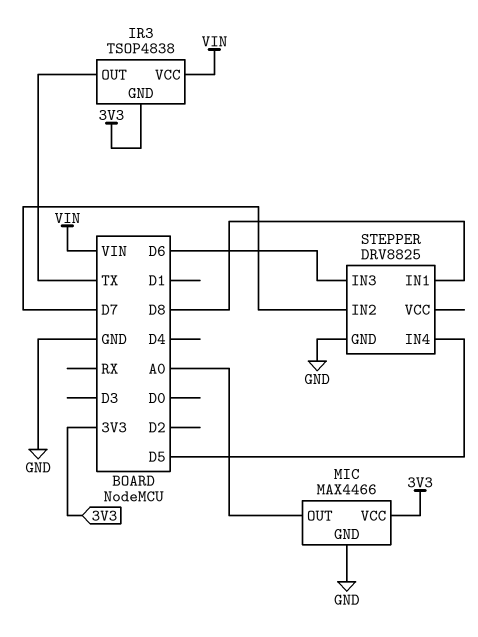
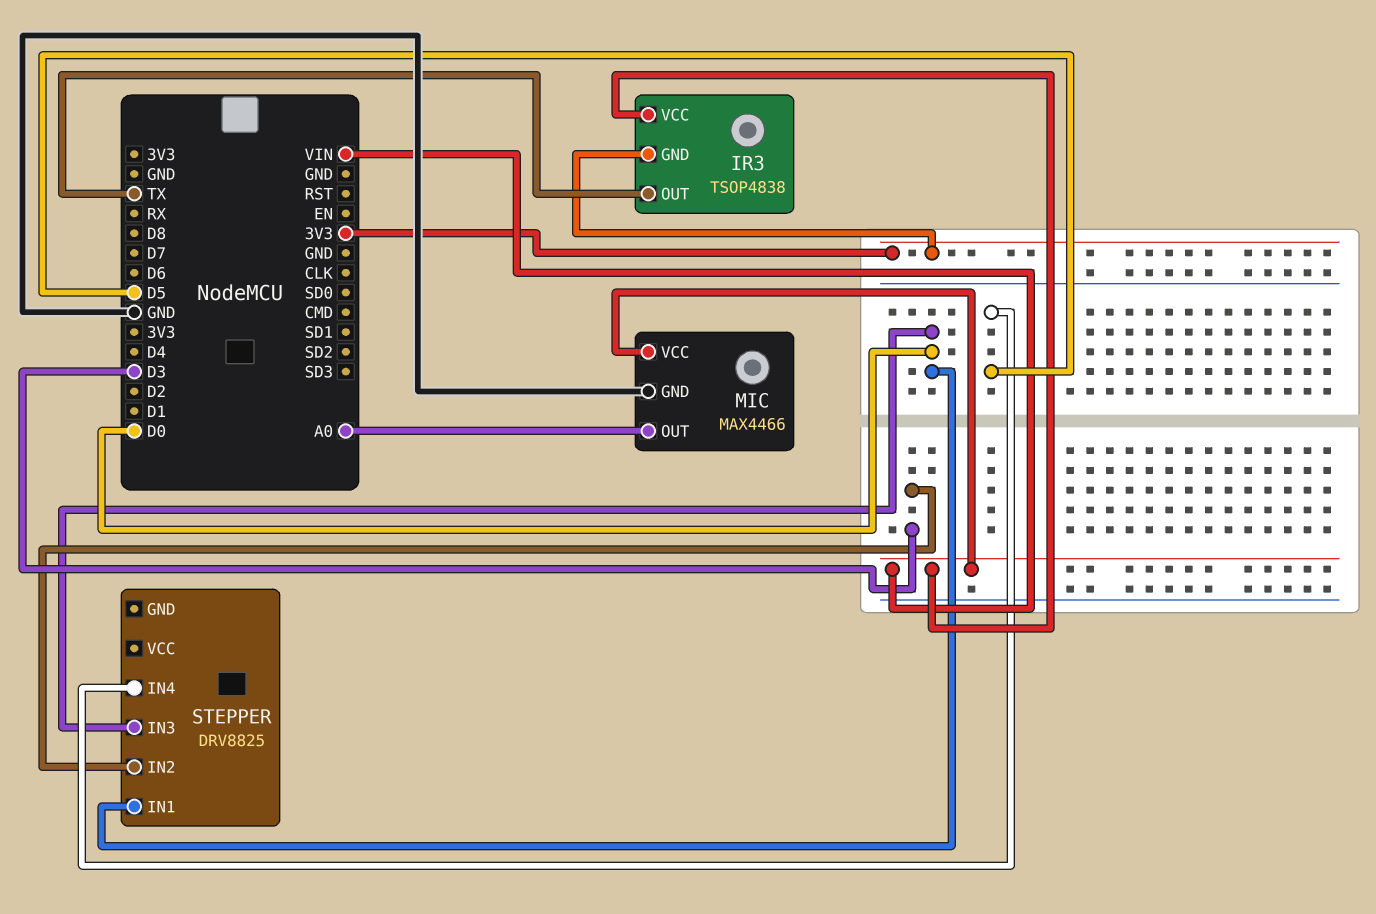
MIC pin VCC: 3V3 -> VIN
STEPPER pin GND: GND -> none
STEPPER pin IN1: D8 -> D0
STEPPER pin IN2: D7 -> D3
STEPPER pin IN3: D6 -> D0

